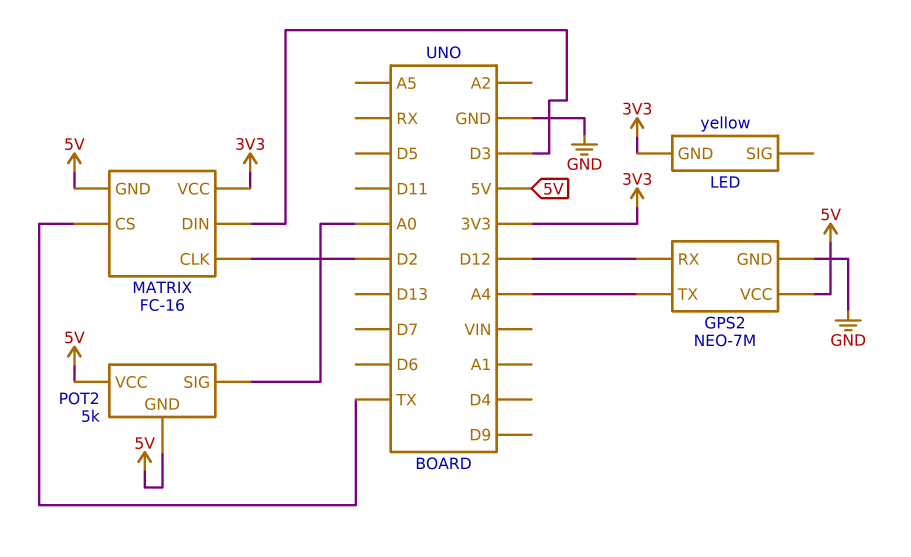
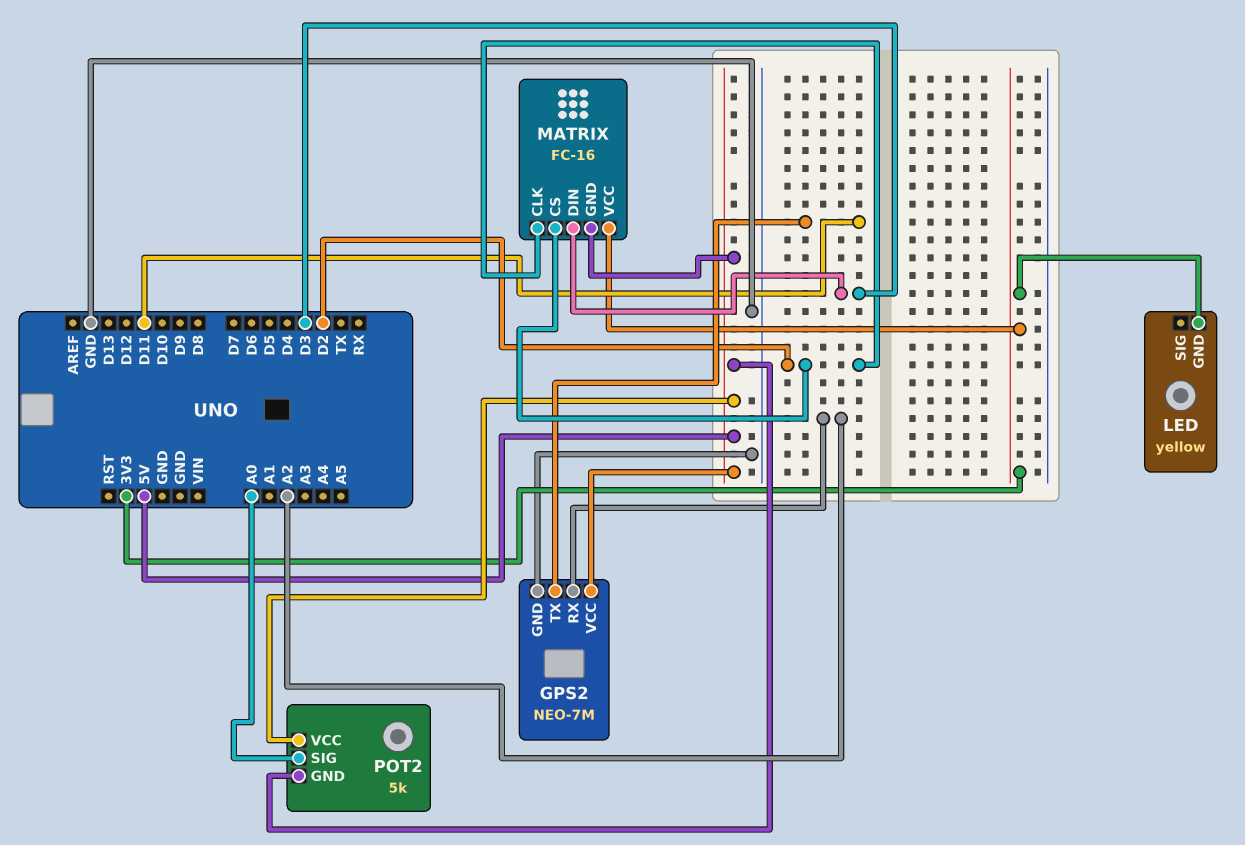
GPS2 pin RX: D12 -> A2
GPS2 pin TX: A4 -> D11
MATRIX pin CS: TX -> D2

